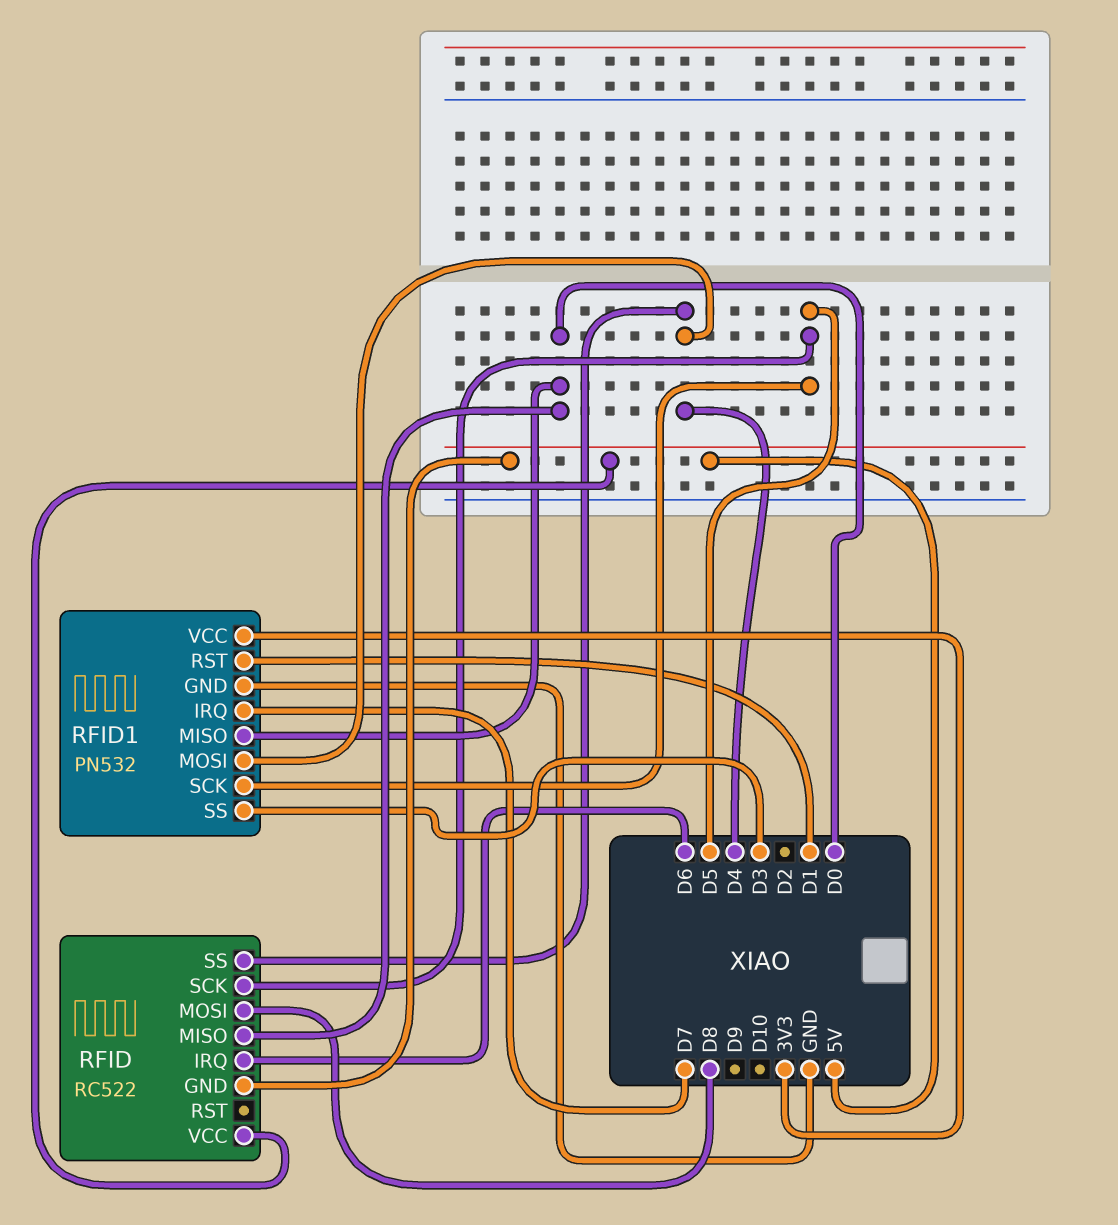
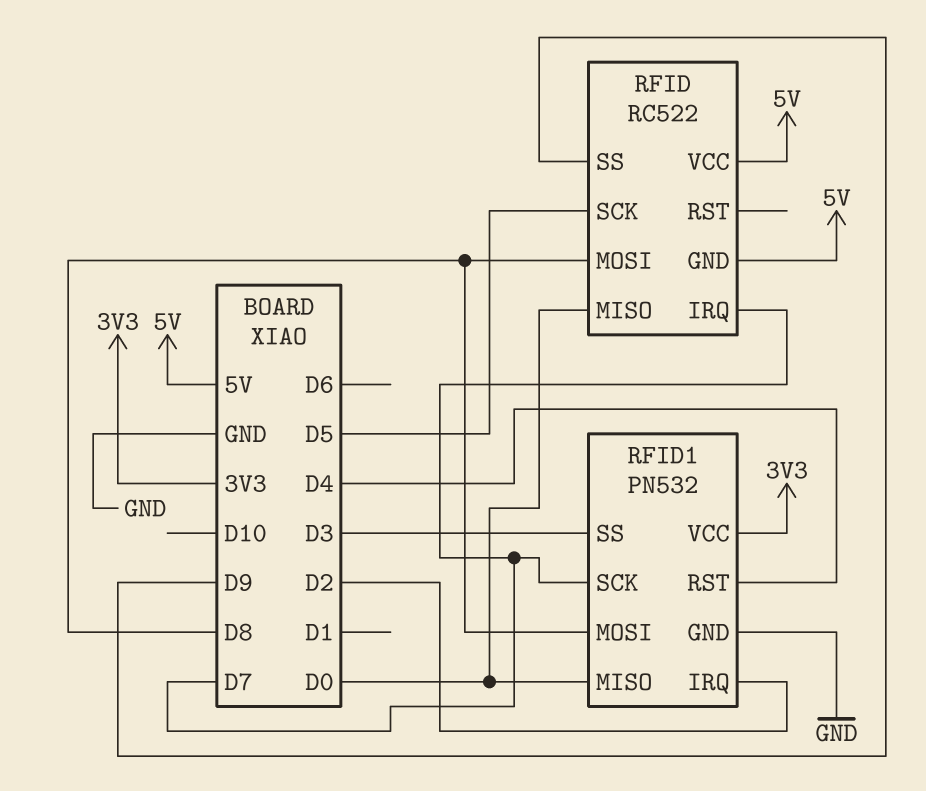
RFID pin IRQ: D6 -> D7
RFID pin SS: D4 -> D9
RFID1 pin IRQ: D7 -> D2
RFID1 pin MOSI: D4 -> D8
RFID1 pin RST: D1 -> D4
RFID1 pin SCK: D5 -> D7

